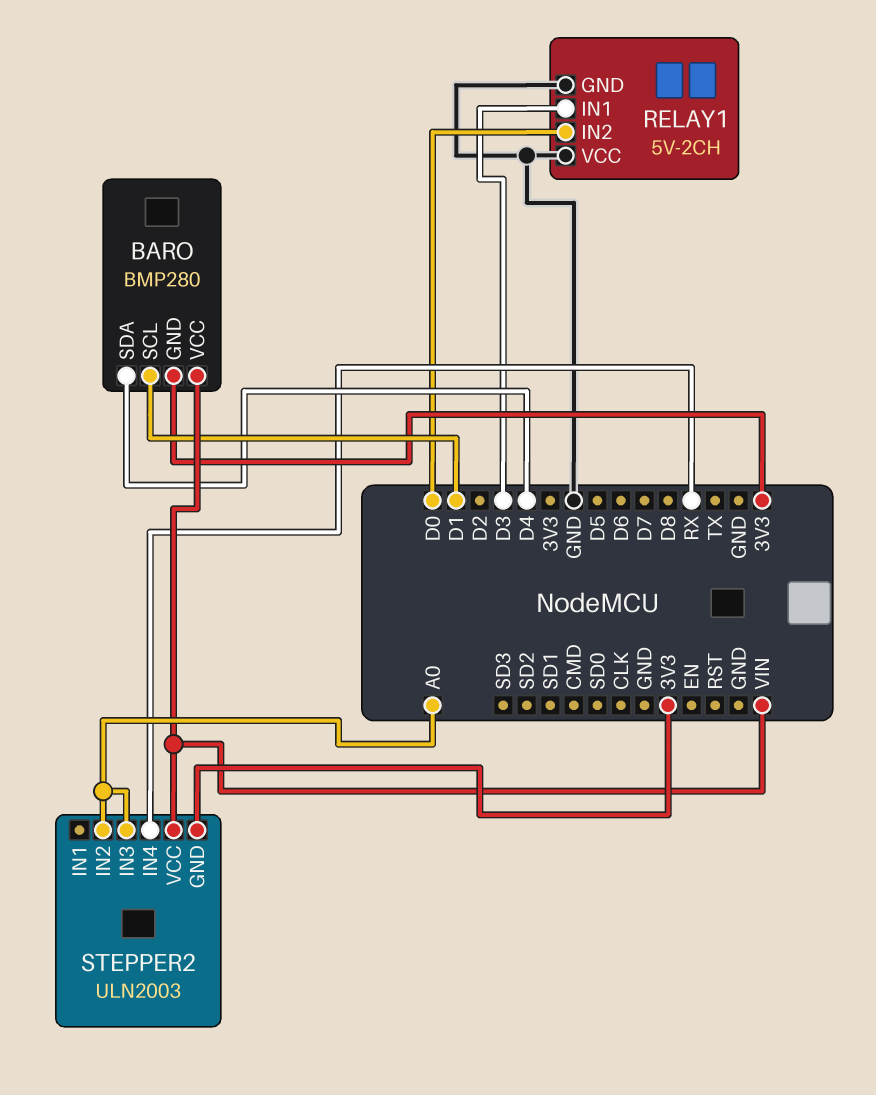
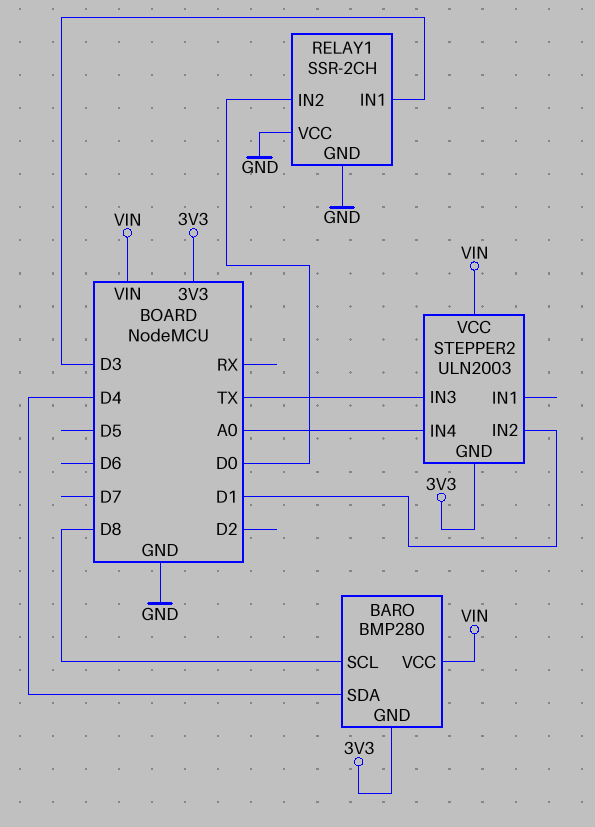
BARO pin SCL: D1 -> D8
RELAY1: 5V-2CH -> SSR-2CH
STEPPER2 pin IN2: A0 -> D1
STEPPER2 pin IN3: A0 -> TX
STEPPER2 pin IN4: RX -> A0

